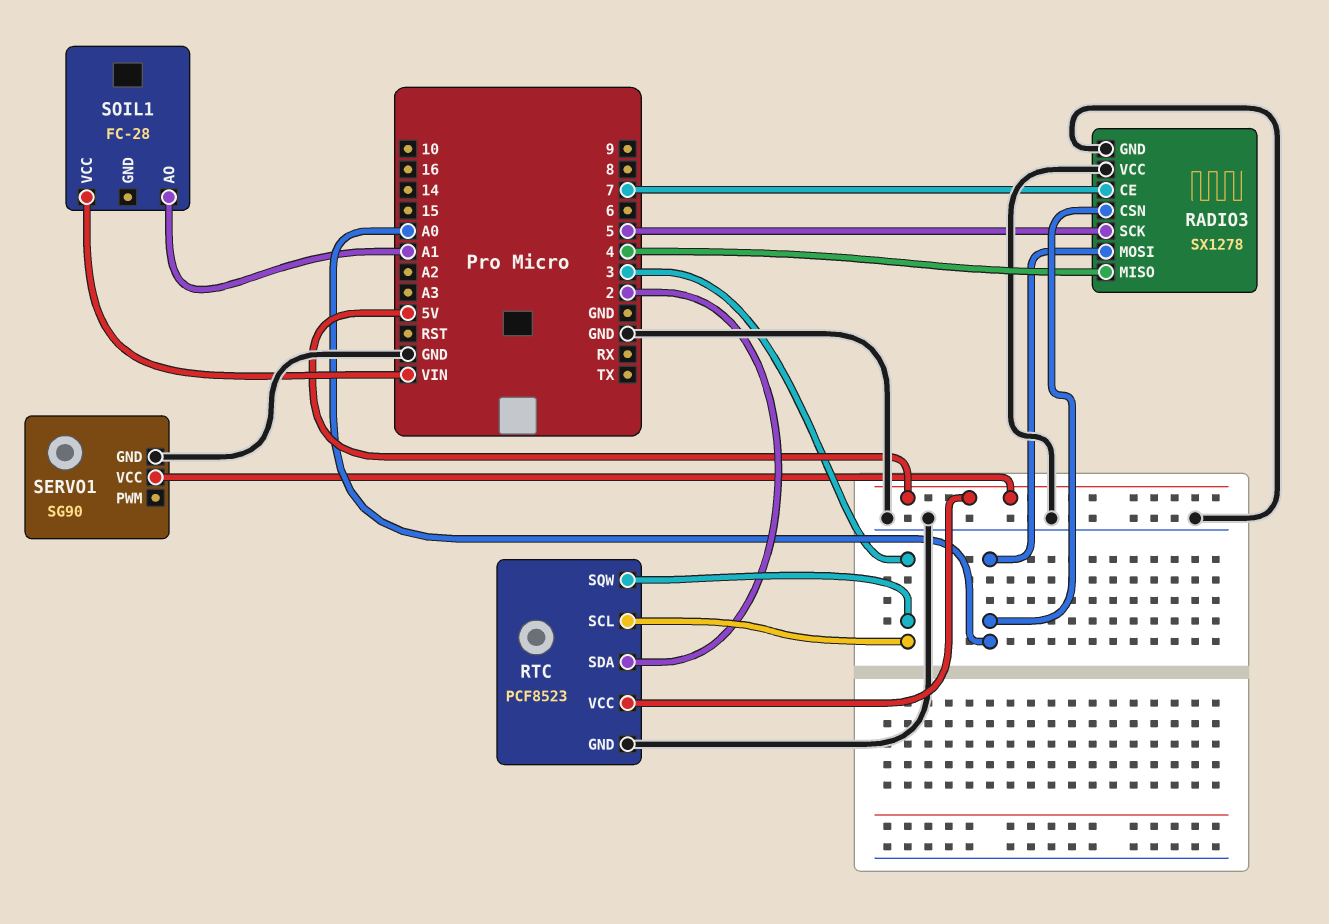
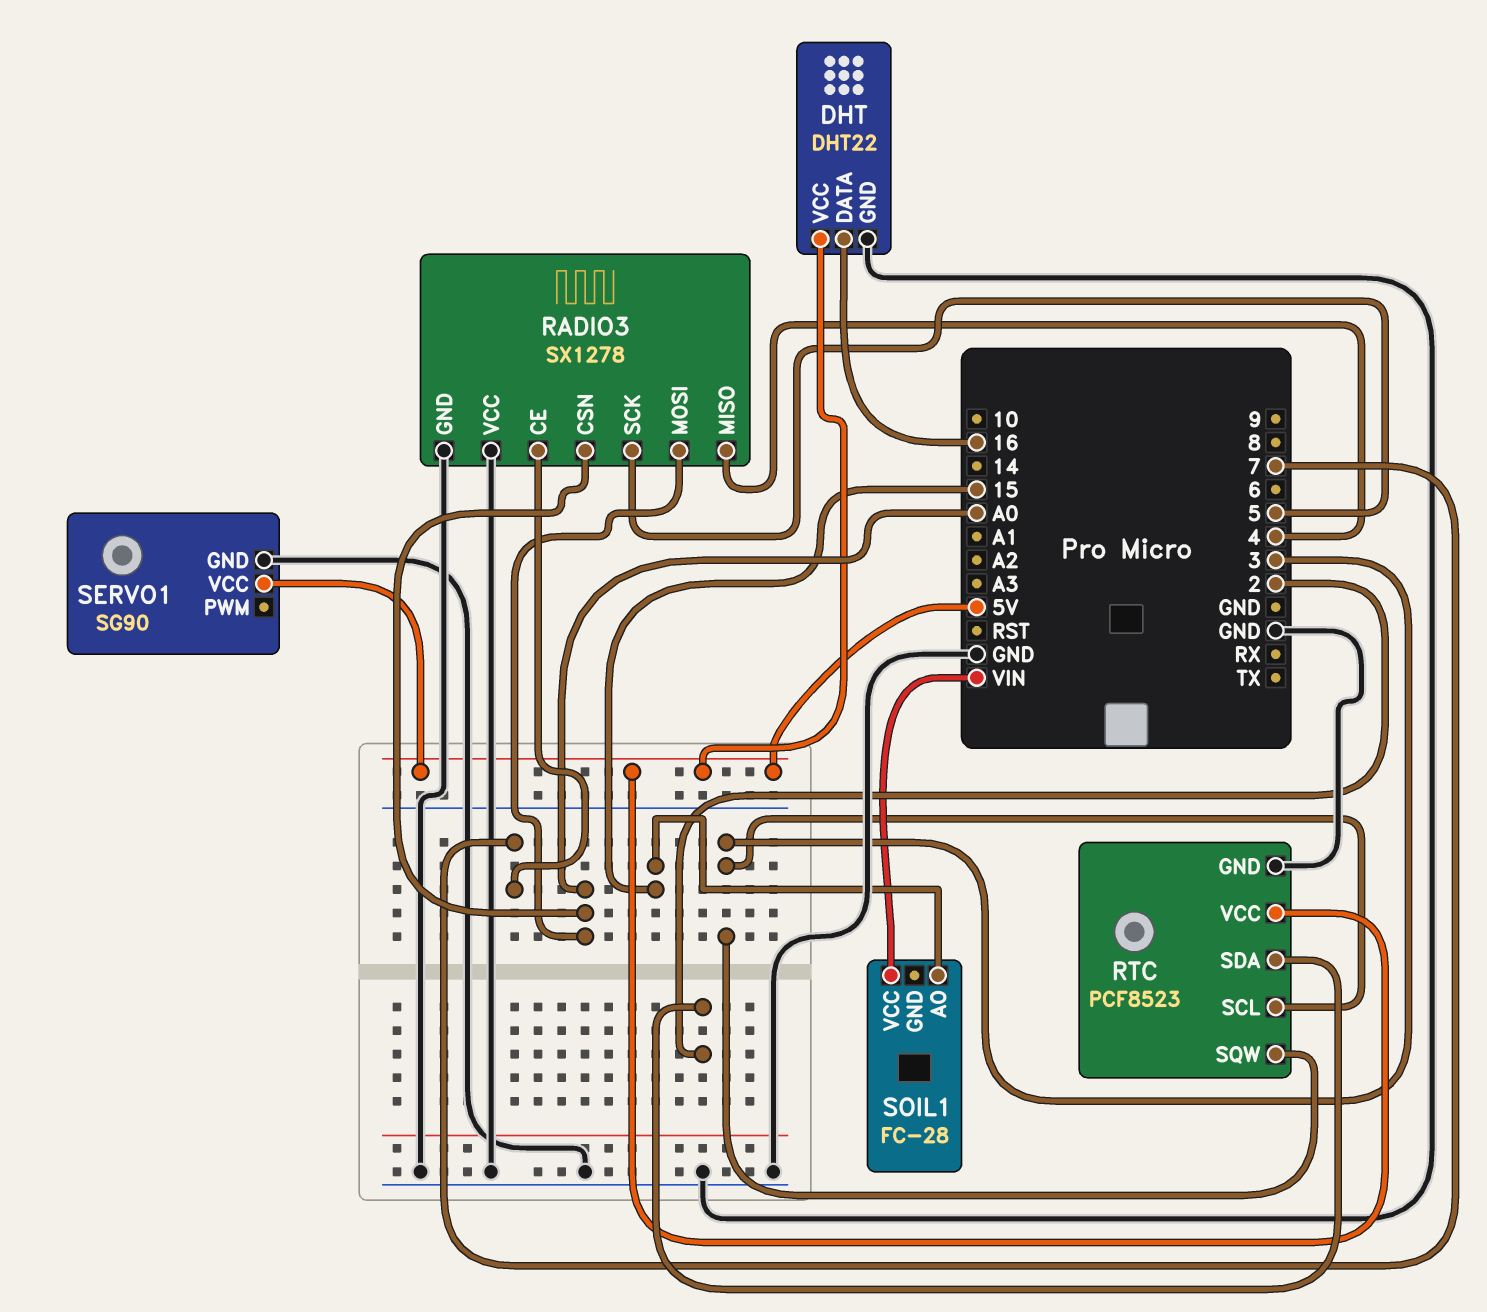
DHT: none -> DHT22
DHT pin DATA: none -> 16
DHT pin GND: none -> GND
DHT pin VCC: none -> 5V
SOIL1 pin AO: A1 -> 15

